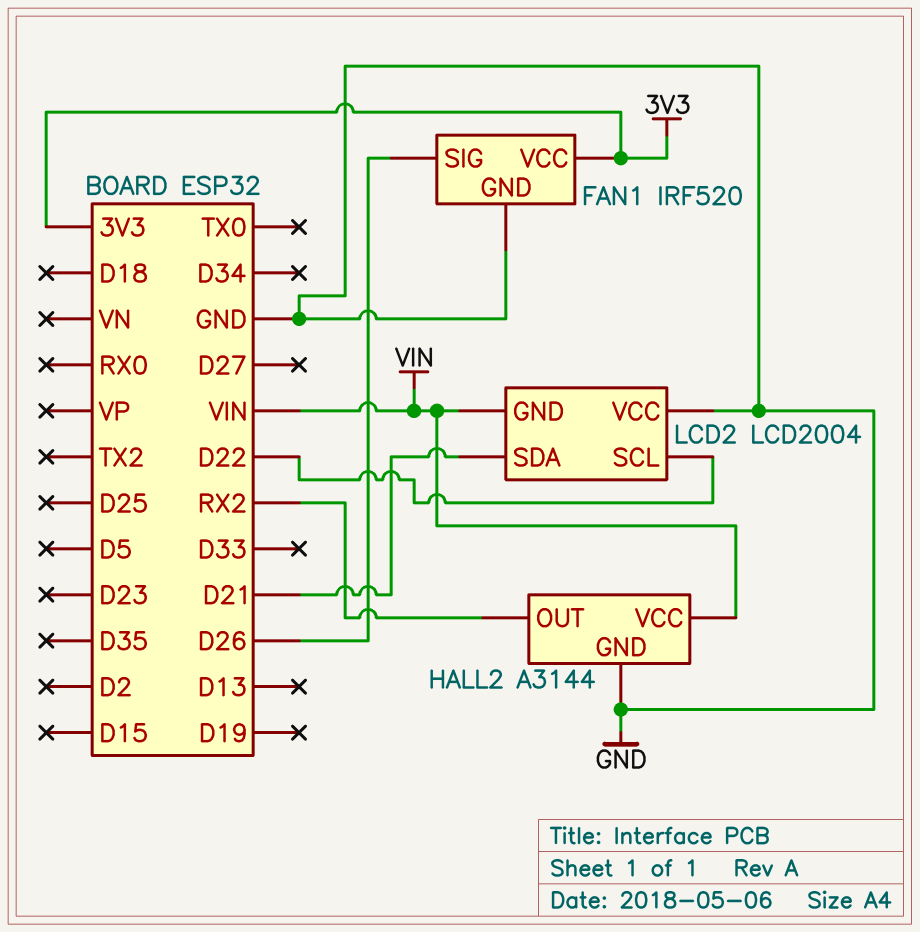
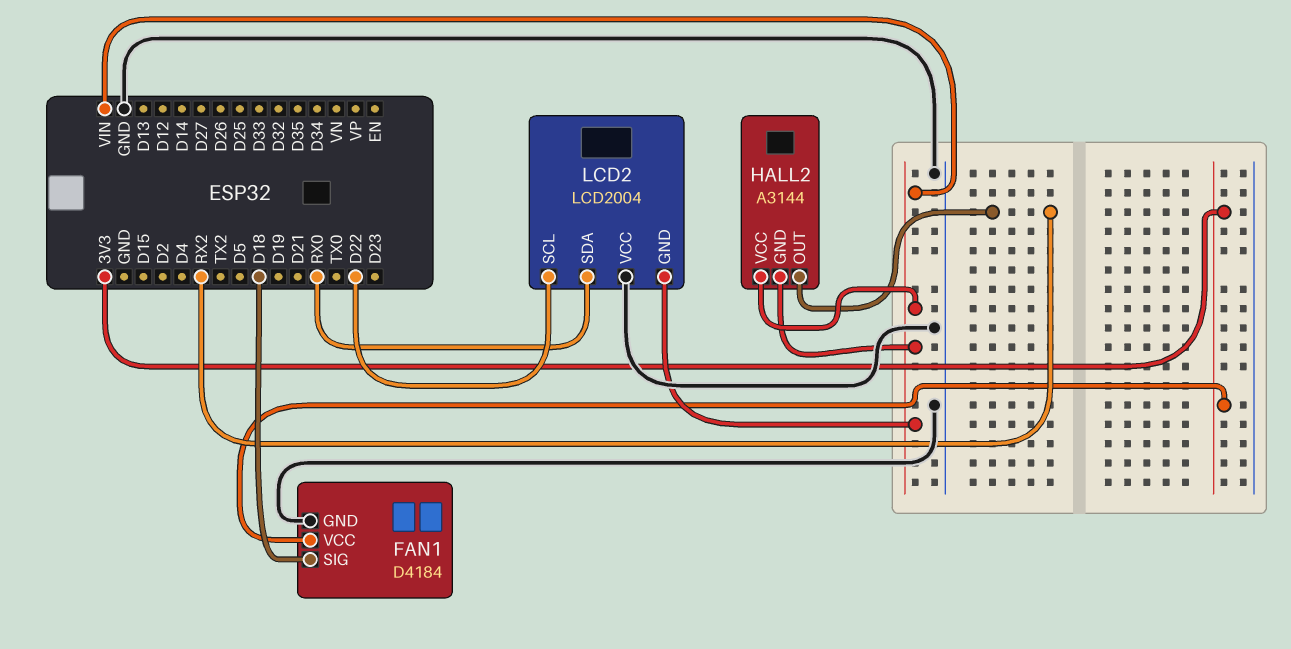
FAN1: IRF520 -> D4184
FAN1 pin SIG: D26 -> D18
HALL2 pin GND: GND -> VIN
LCD2 pin SDA: D21 -> RX0

